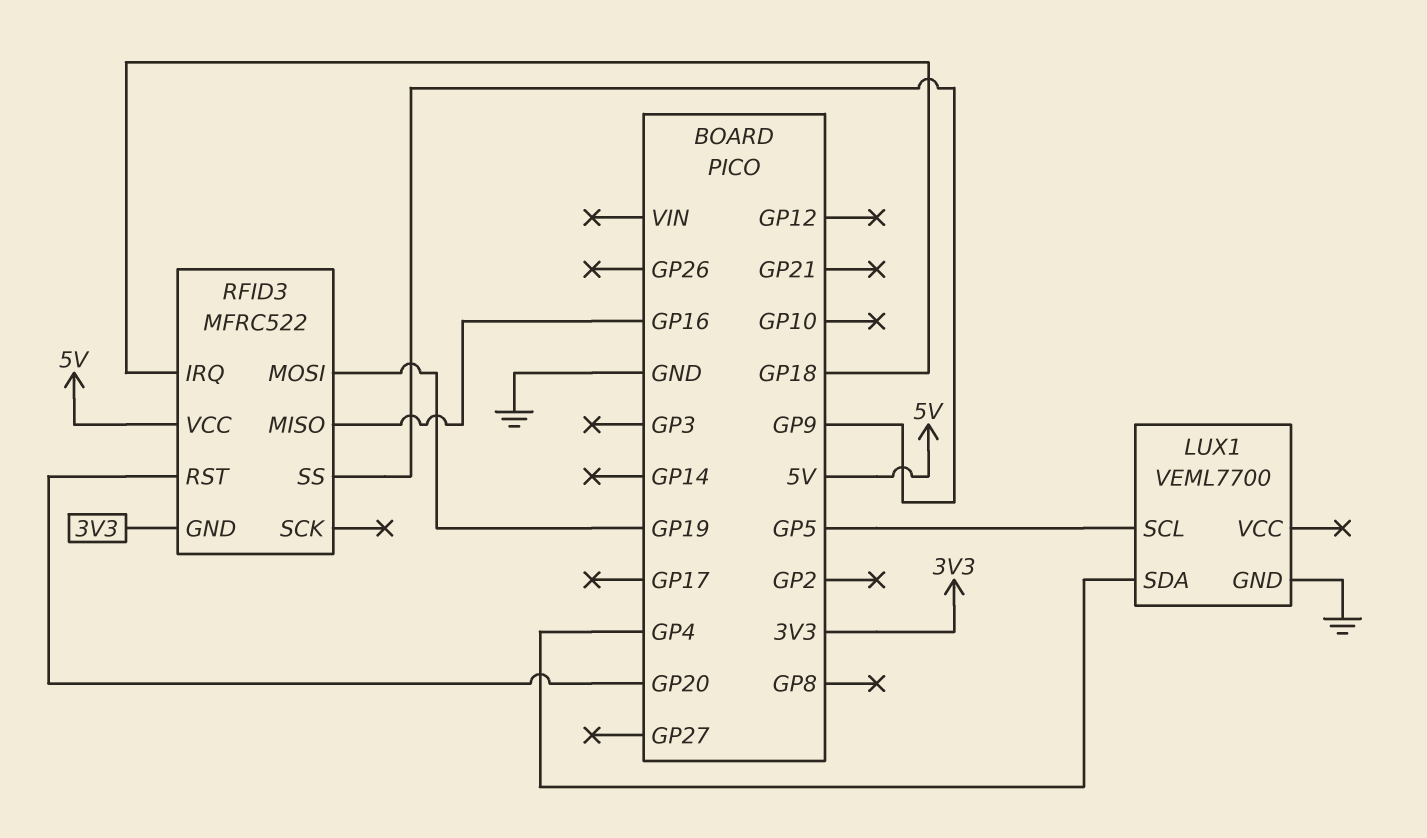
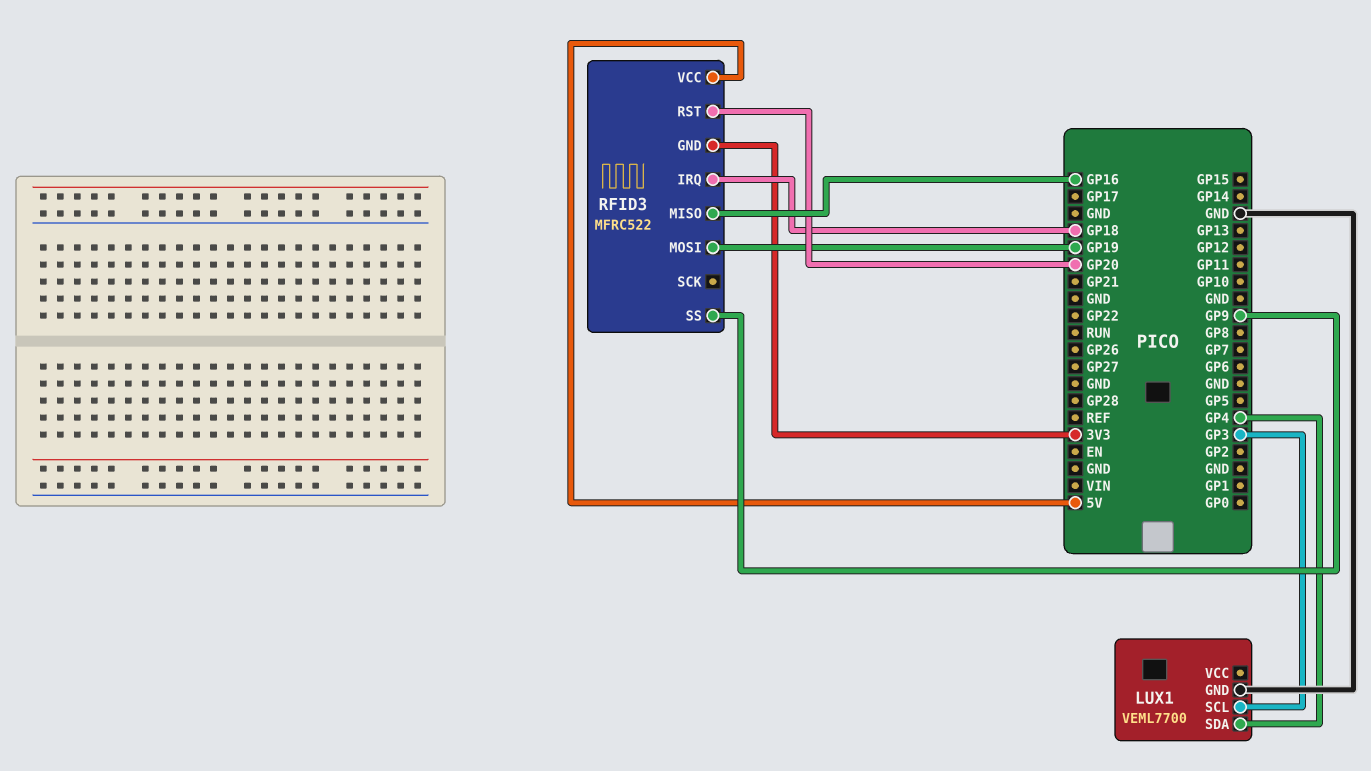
LUX1 pin SCL: GP5 -> GP3

